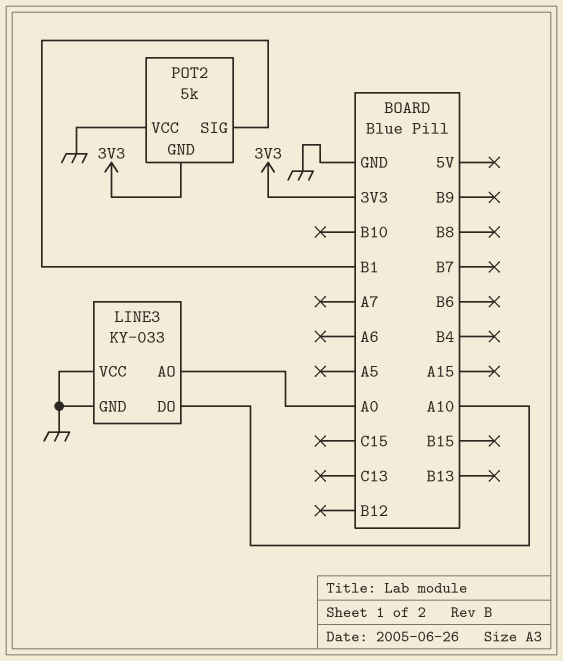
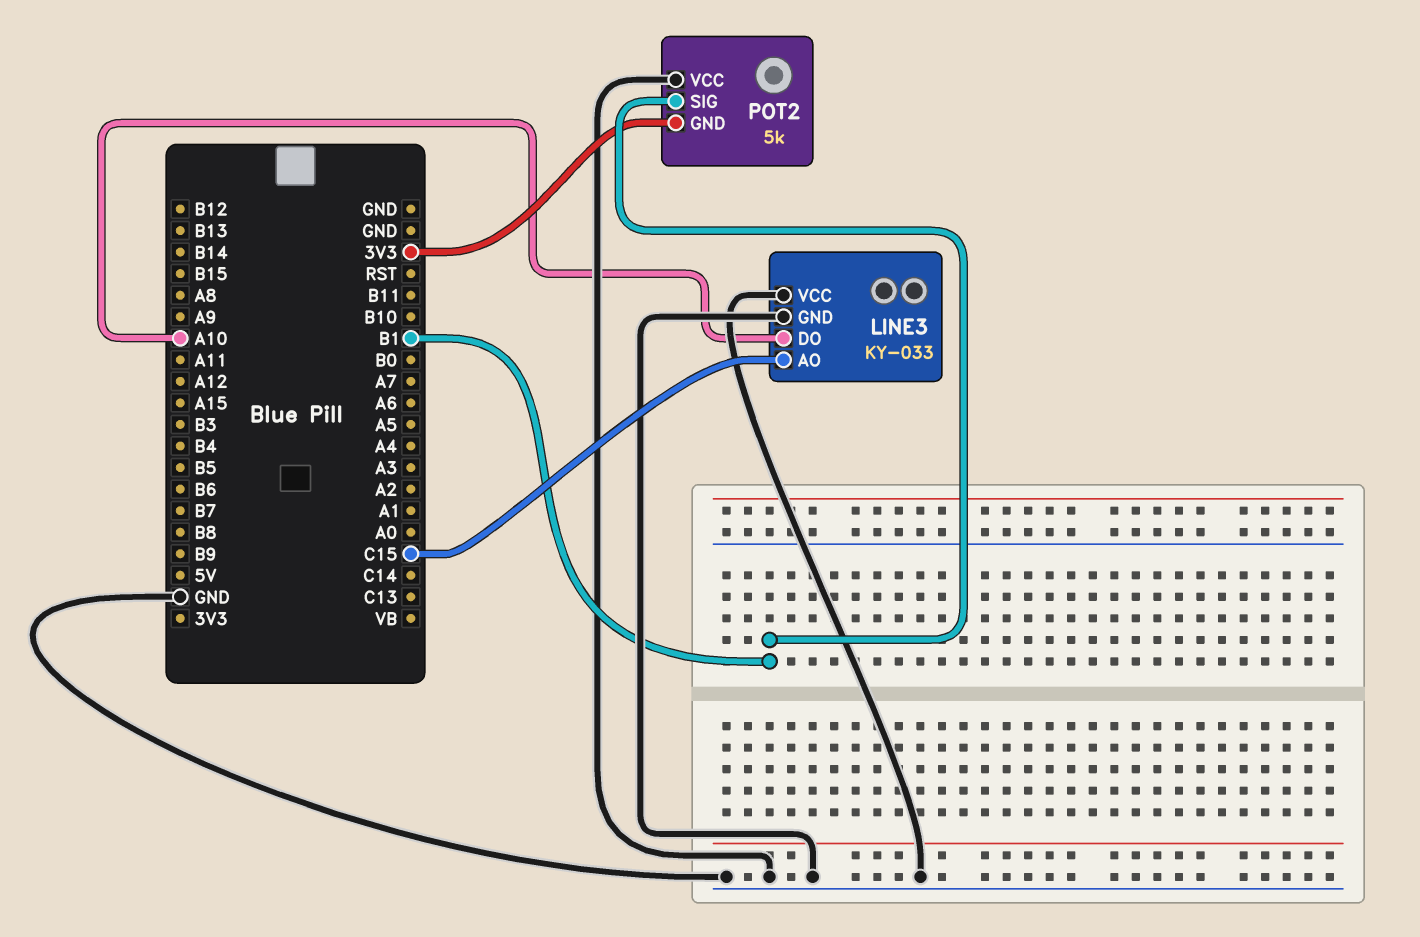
LINE3 pin AO: A0 -> C15

